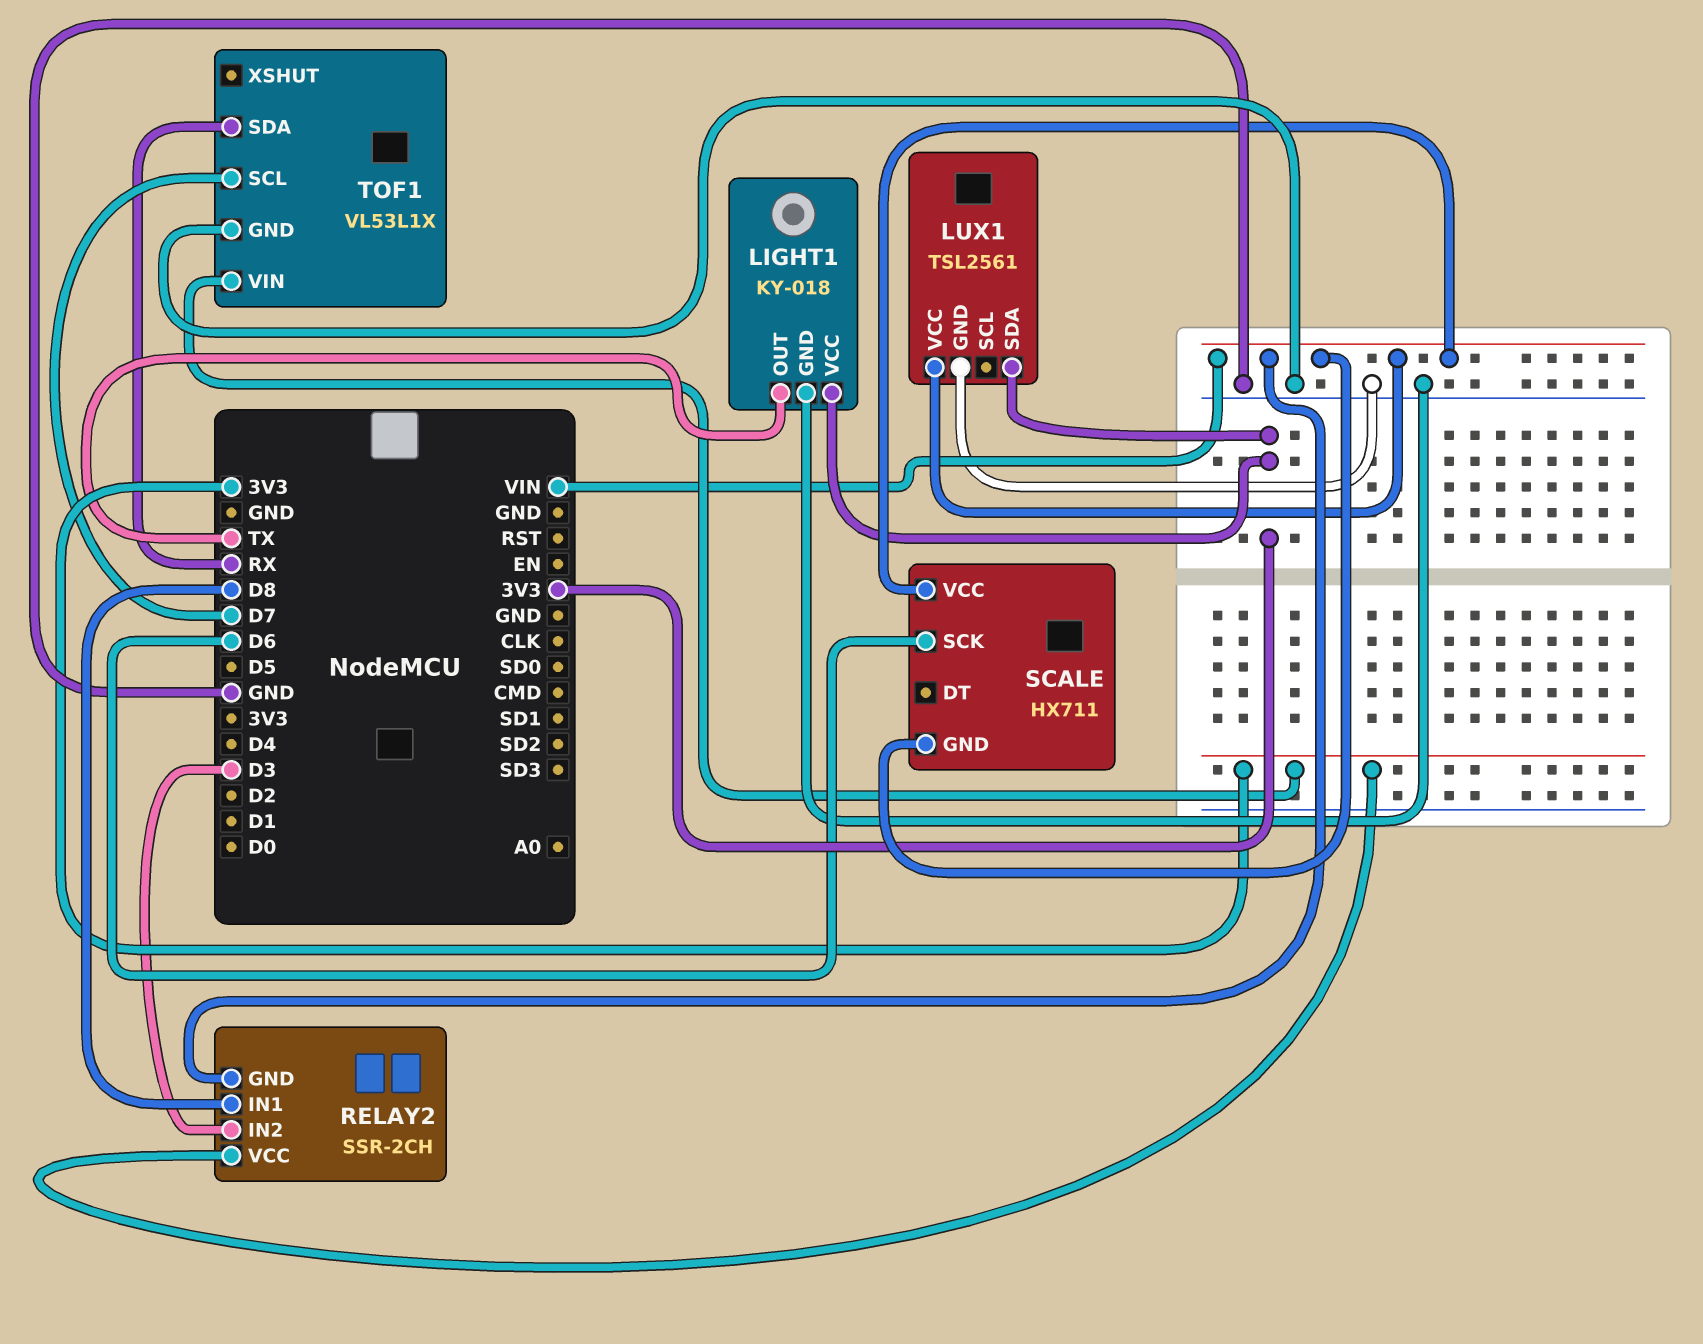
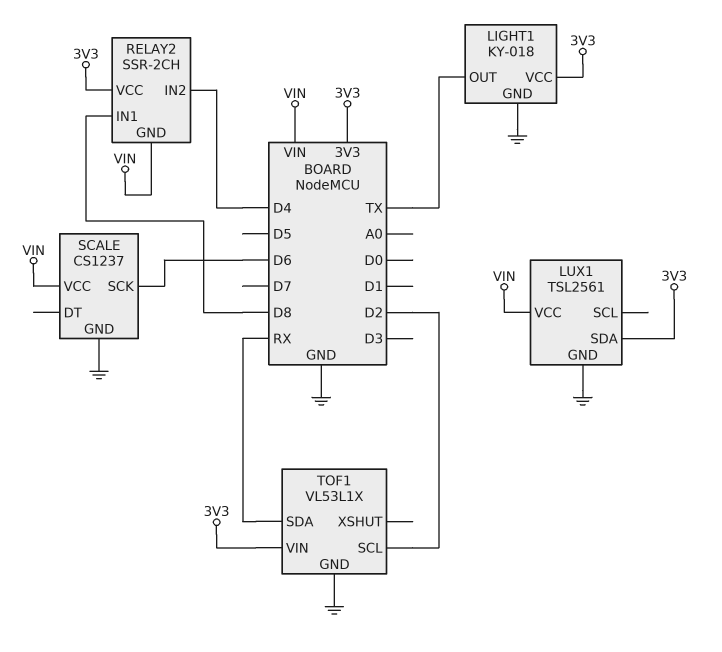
RELAY2 pin IN2: D3 -> D4
SCALE: HX711 -> CS1237
SCALE pin GND: VIN -> GND
TOF1 pin SCL: D7 -> D2

